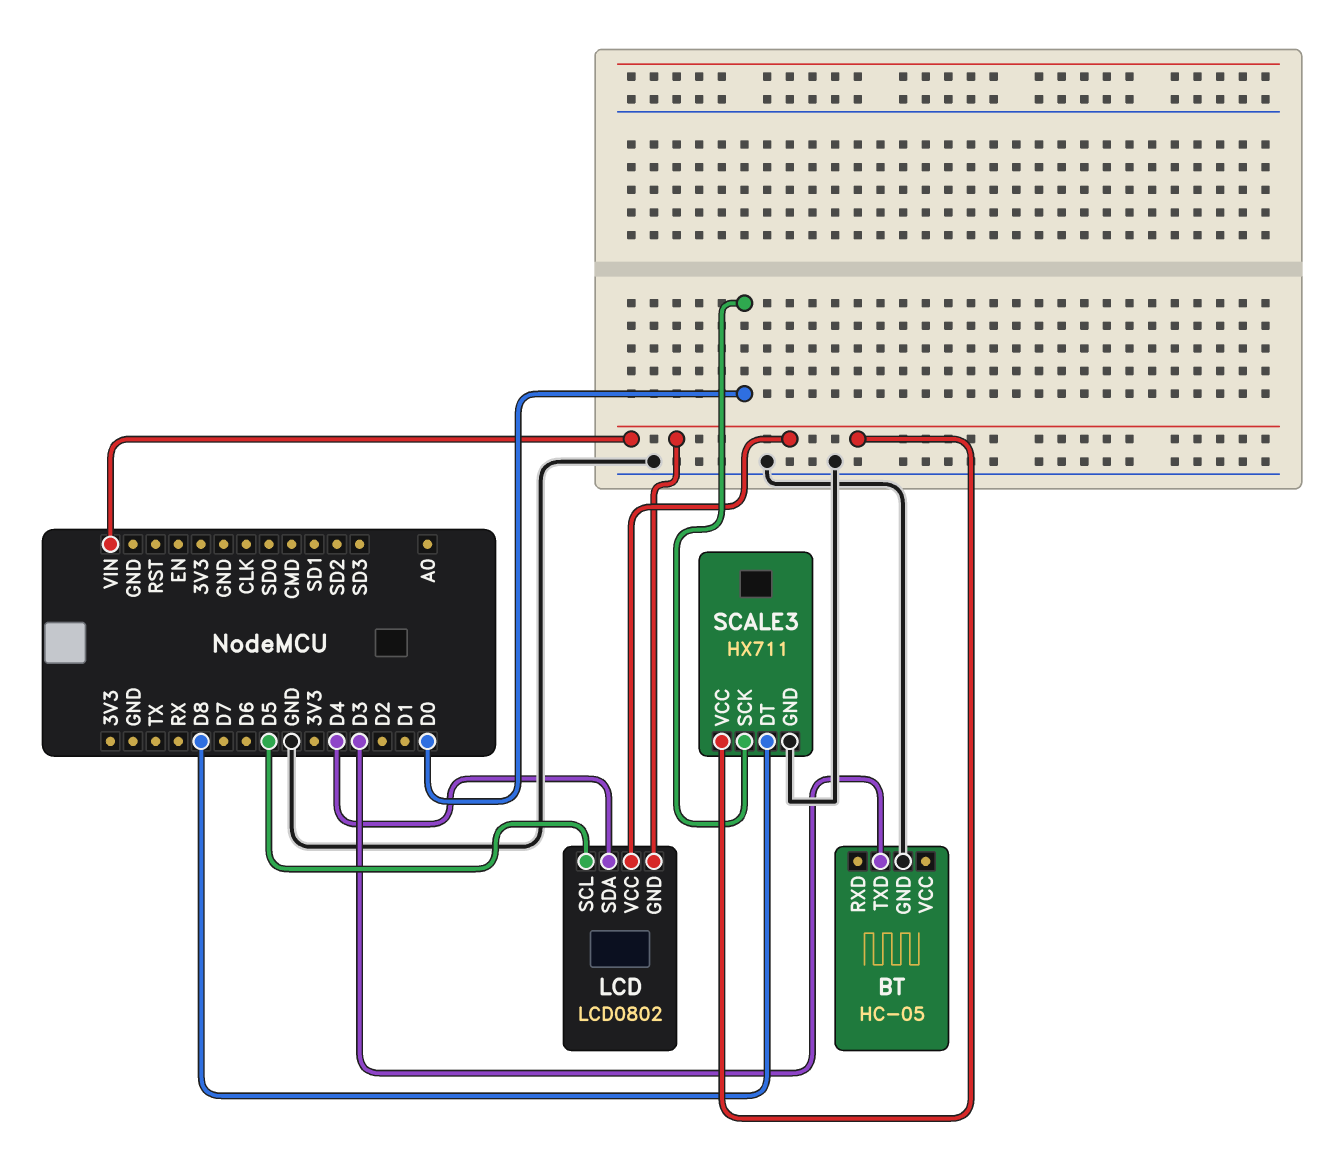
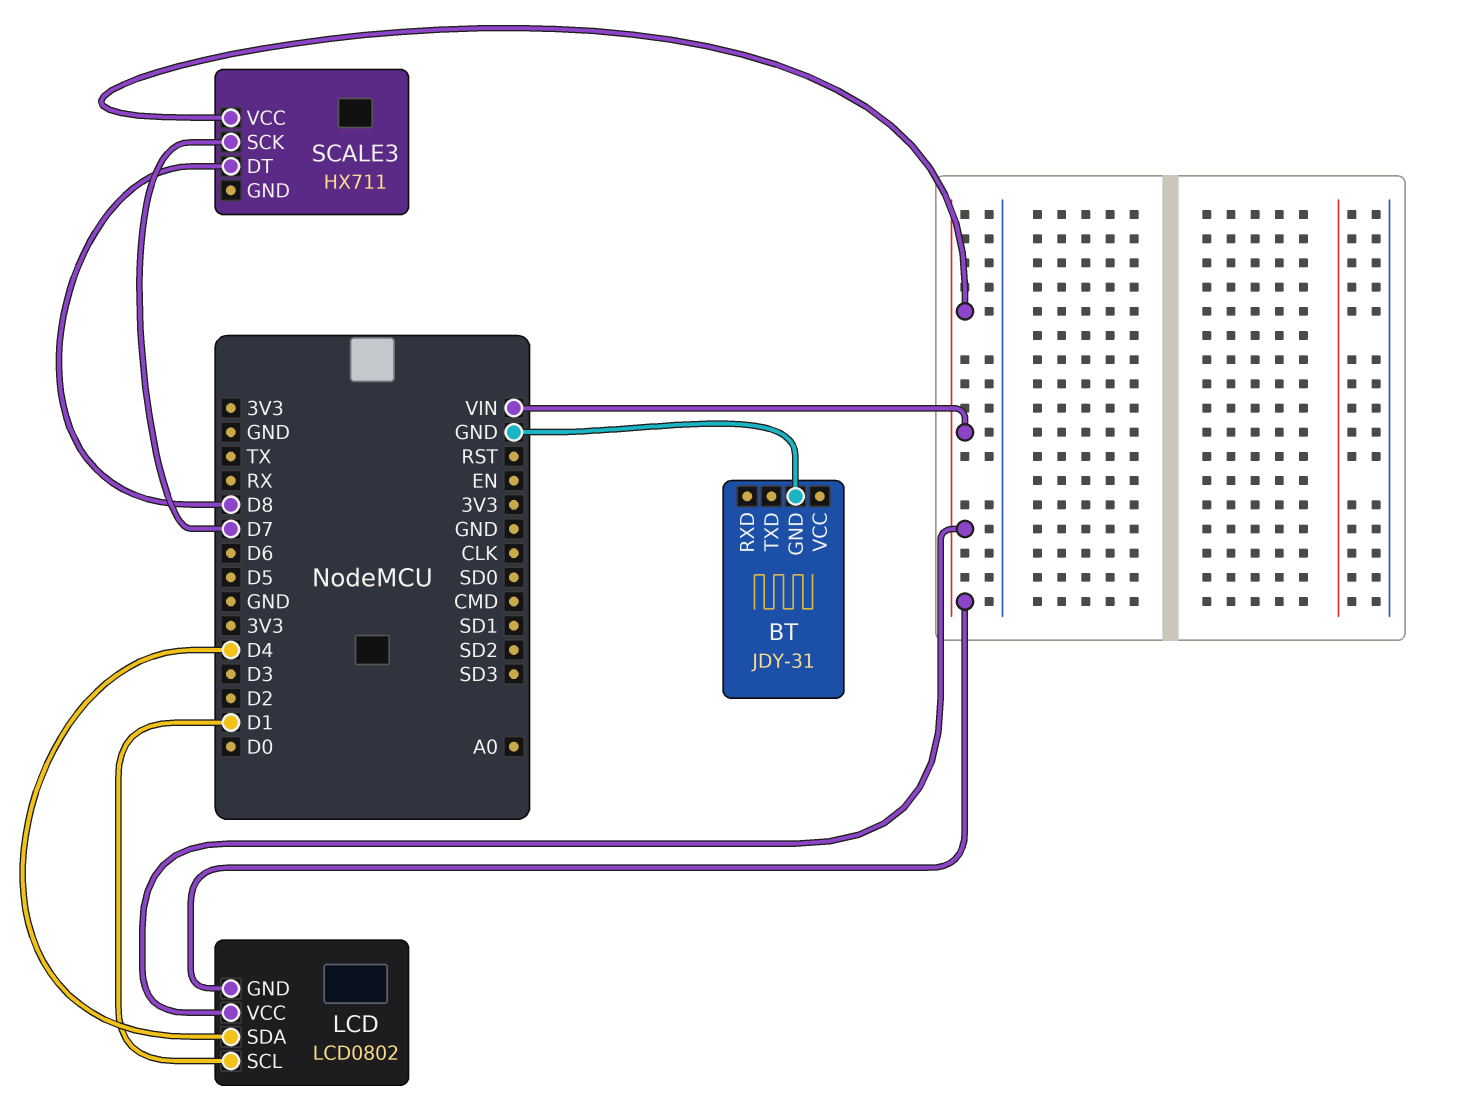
BT: HC-05 -> JDY-31
BT pin TXD: D3 -> none
LCD pin SCL: D5 -> D1
SCALE3 pin GND: GND -> none
SCALE3 pin SCK: D0 -> D7

